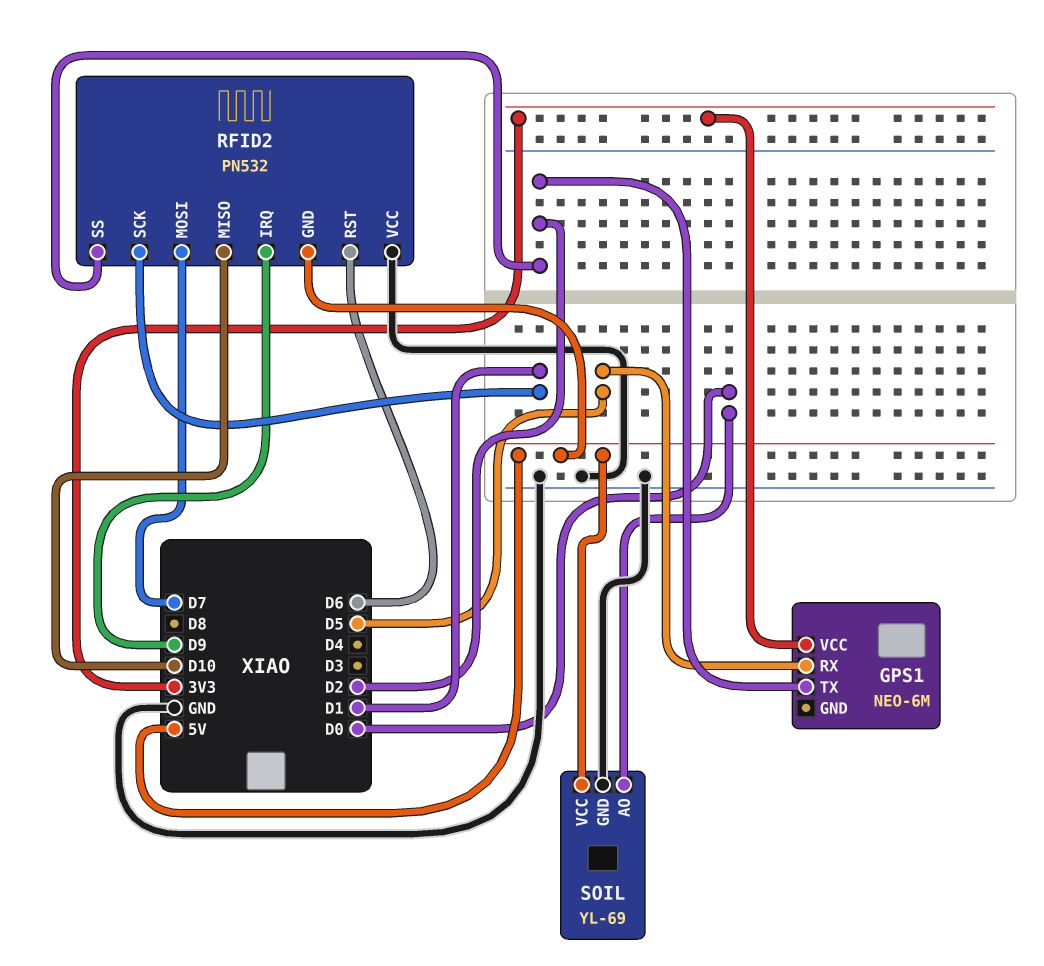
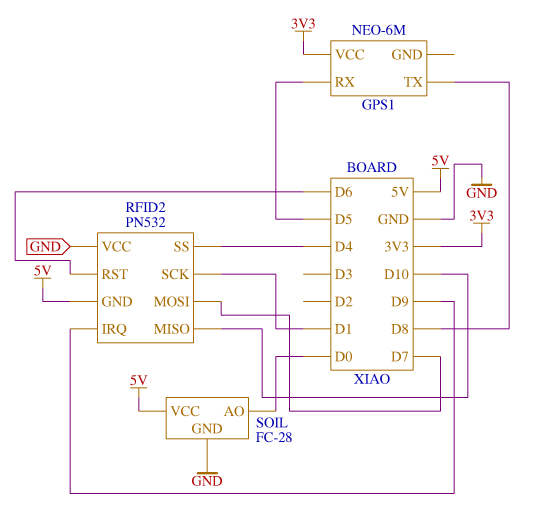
GPS1 pin TX: D2 -> D8
RFID2 pin SS: D2 -> D4
SOIL: YL-69 -> FC-28

